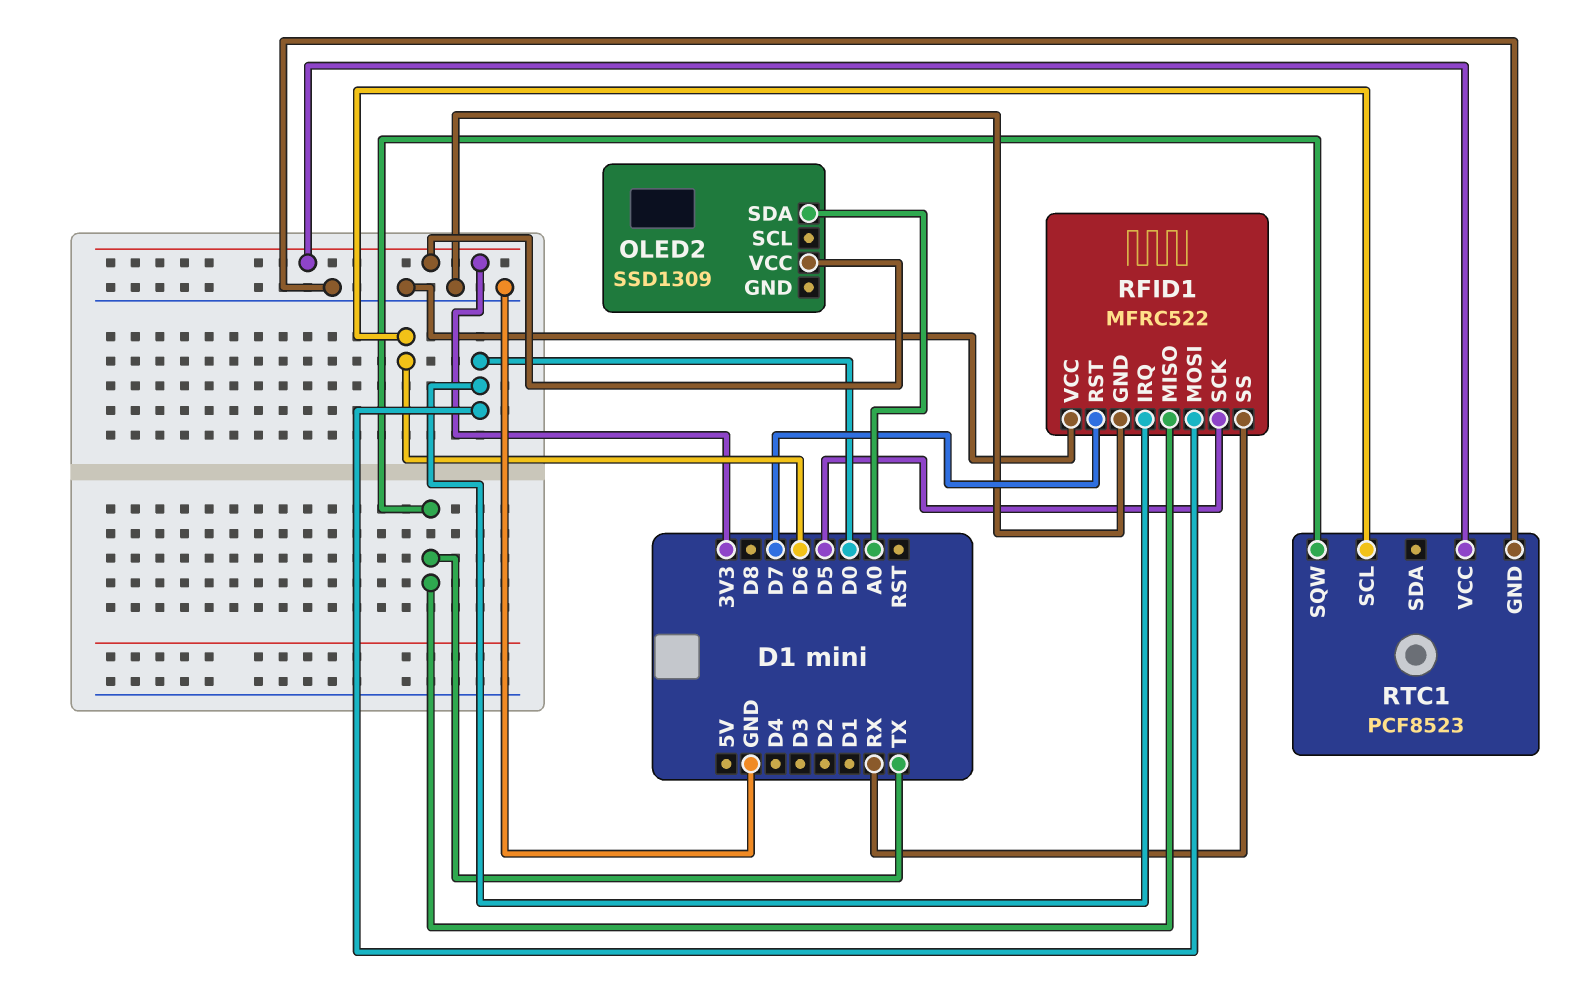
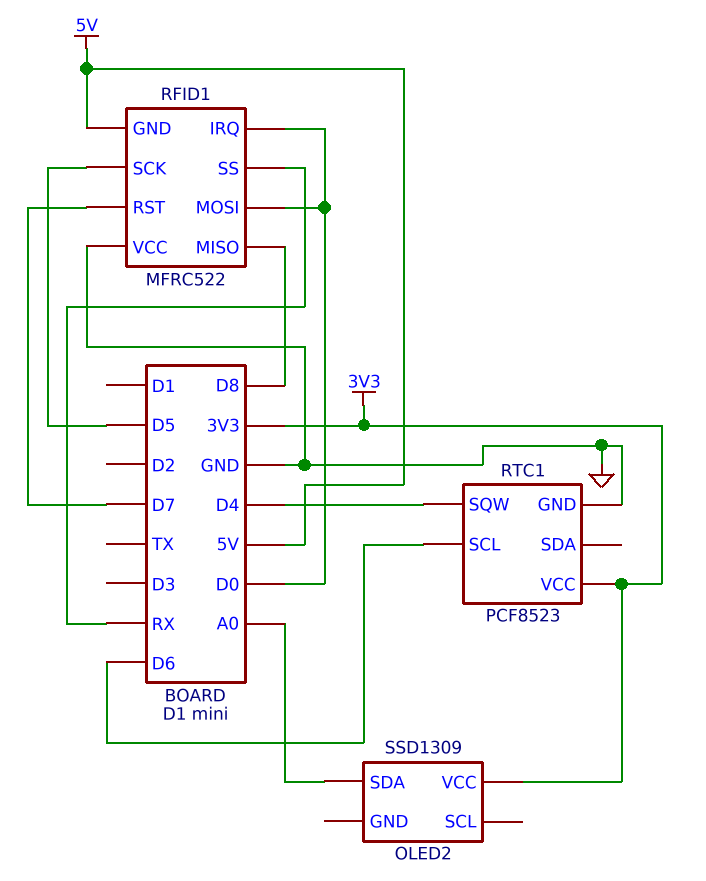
RFID1 pin GND: GND -> 5V
RFID1 pin MISO: TX -> D8
RTC1 pin SQW: TX -> D4

